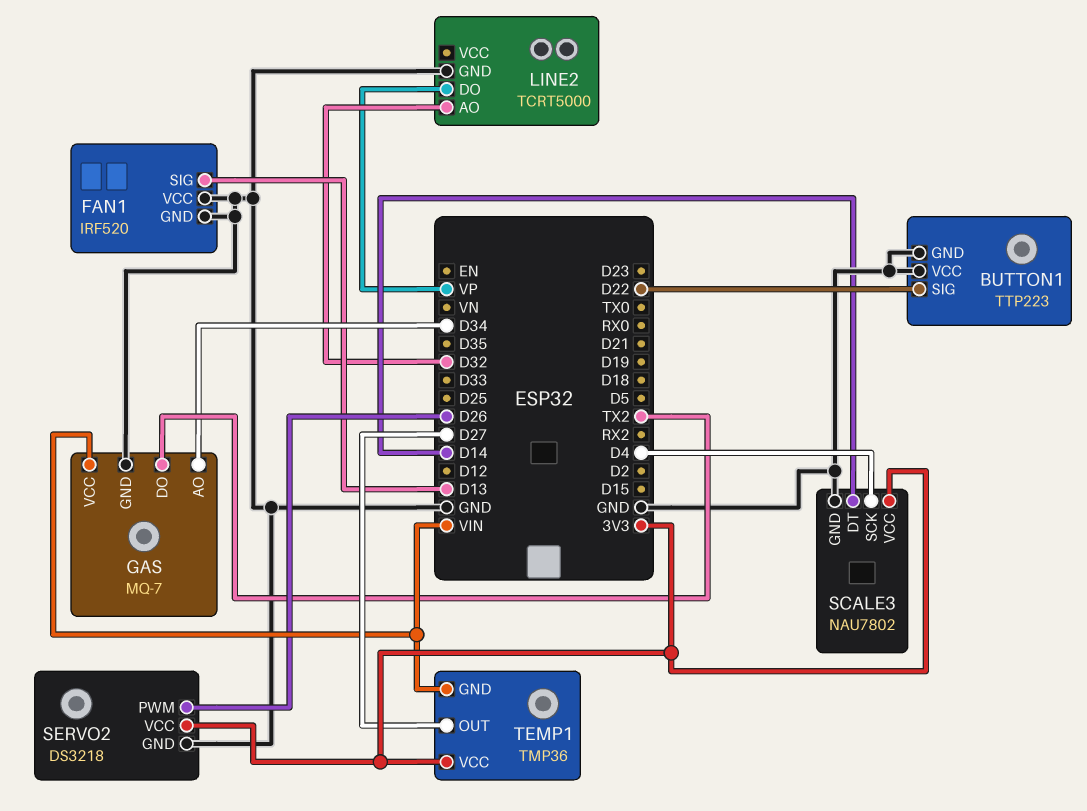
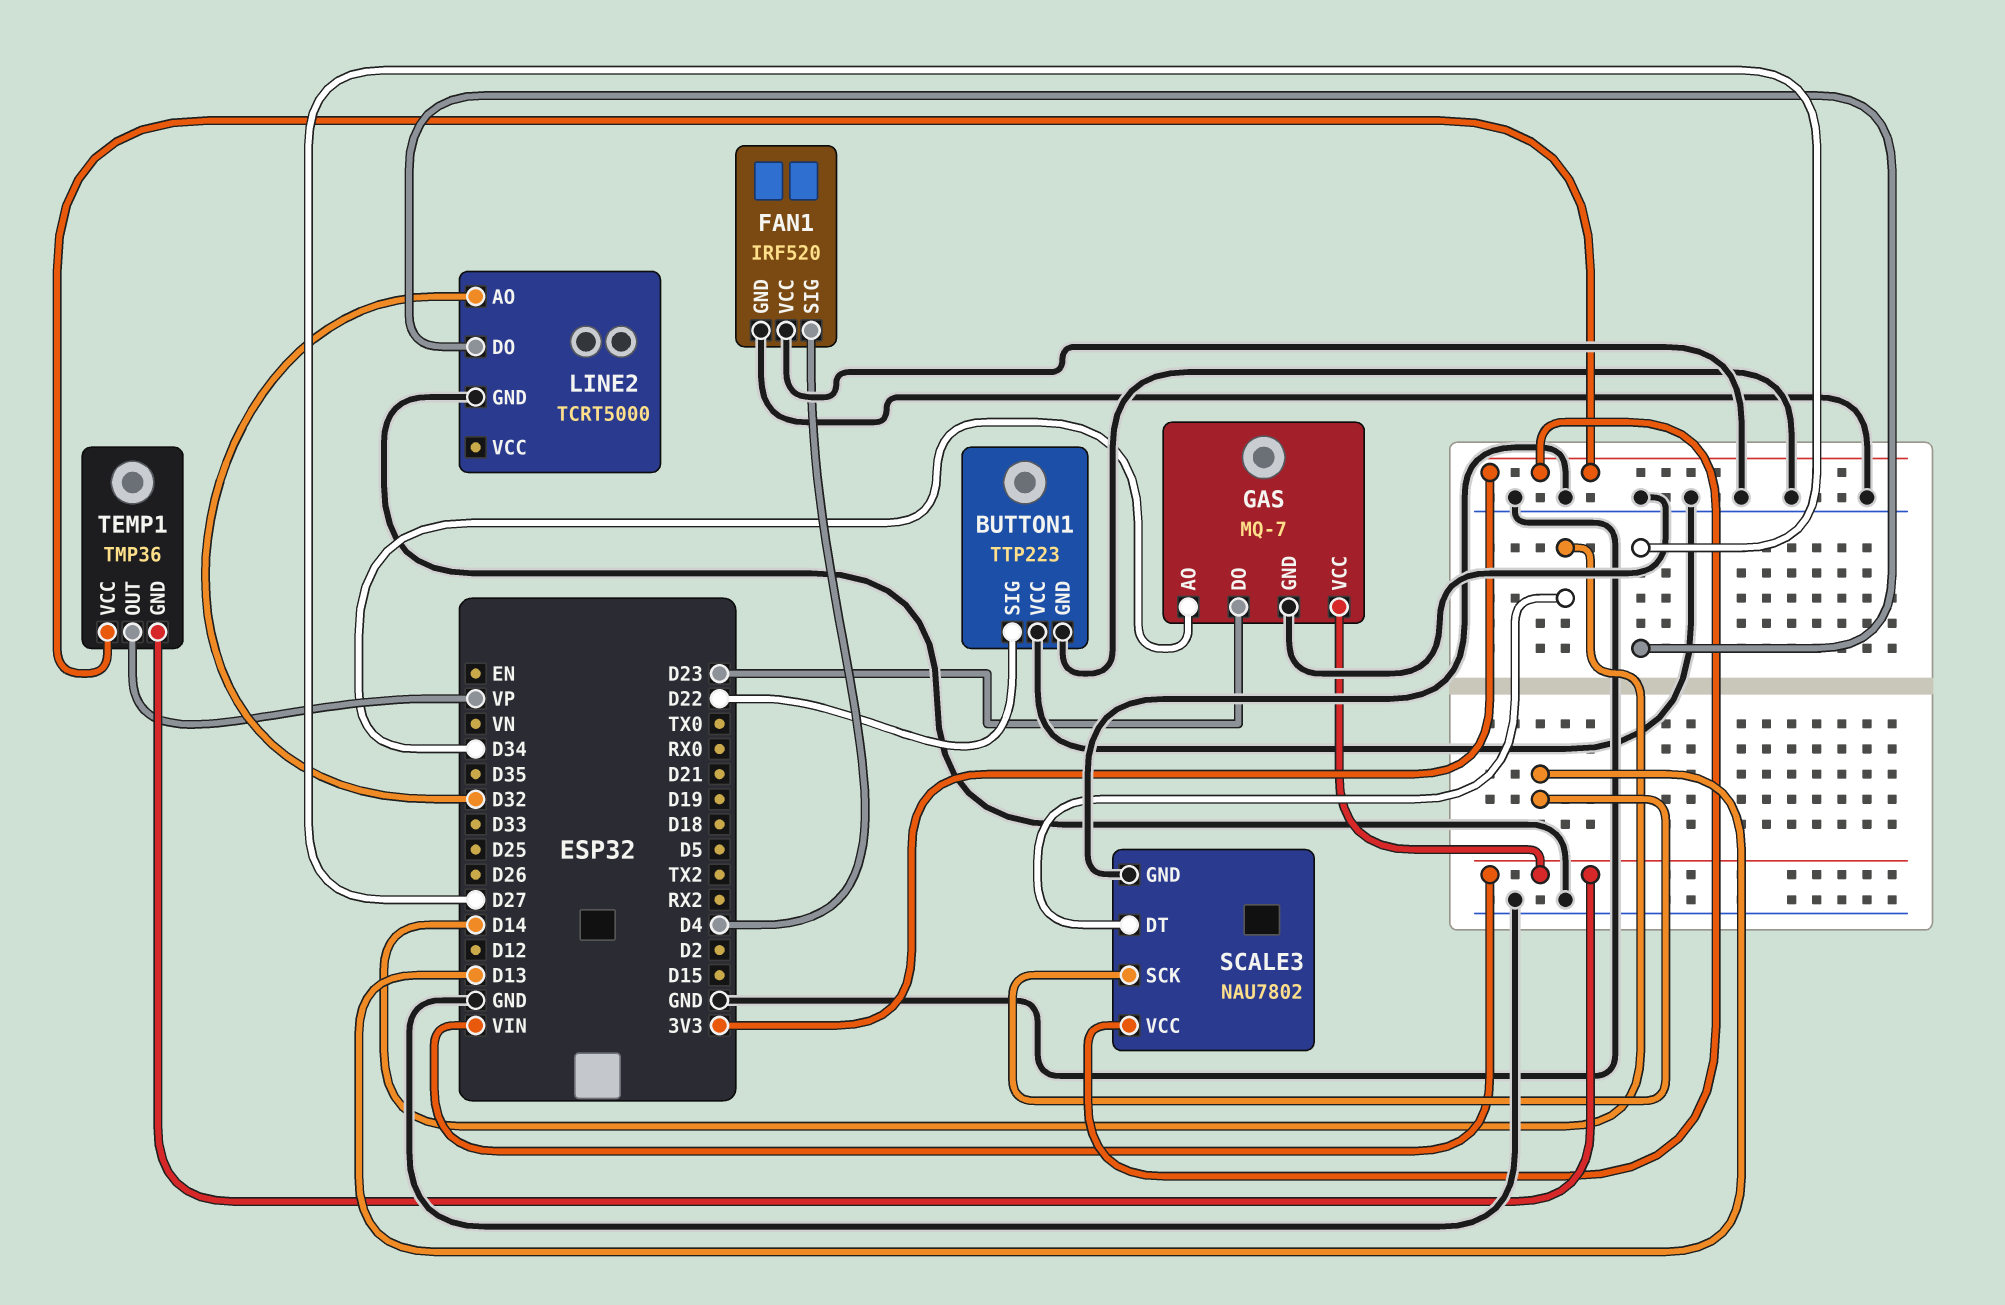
FAN1 pin SIG: D13 -> D4
GAS pin DO: TX2 -> D23
LINE2 pin DO: VP -> D27
SCALE3 pin SCK: D4 -> D13
SERVO2: DS3218 -> none
SERVO2 pin GND: GND -> none
SERVO2 pin PWM: D26 -> none
SERVO2 pin VCC: 3V3 -> none
TEMP1 pin OUT: D27 -> VP

